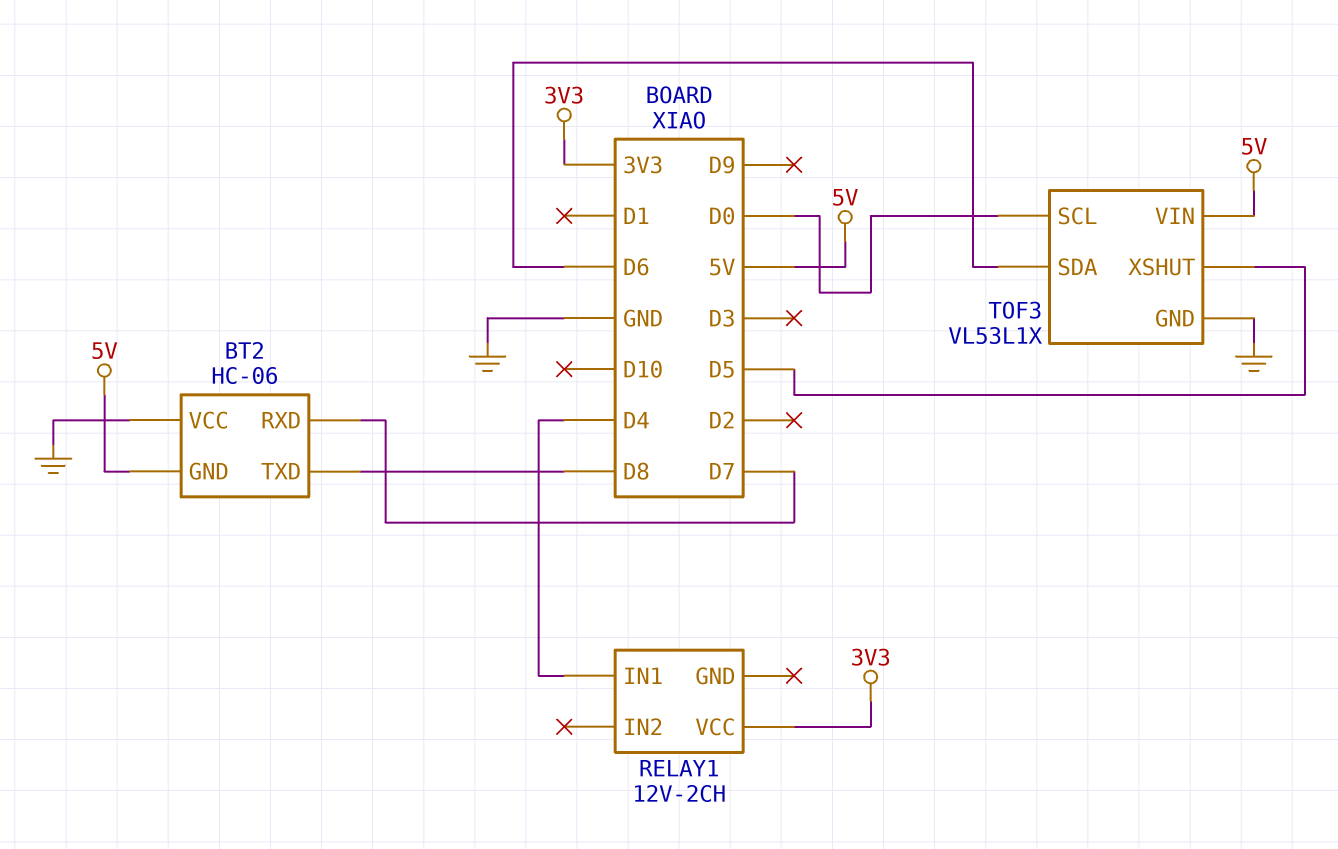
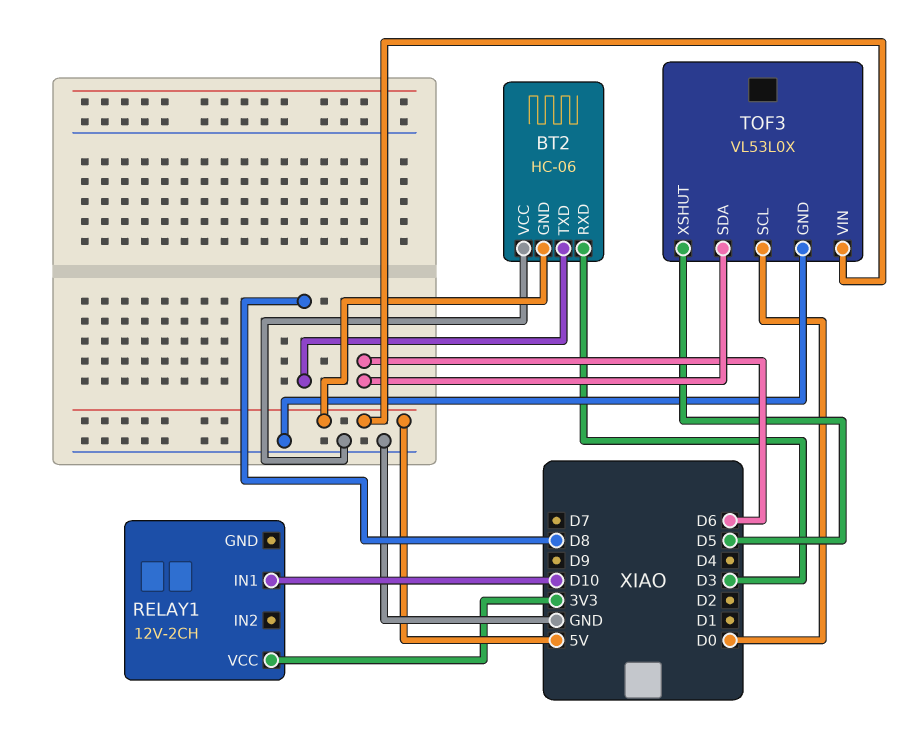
BT2 pin RXD: D7 -> D3
RELAY1 pin IN1: D4 -> D10
TOF3: VL53L1X -> VL53L0X

